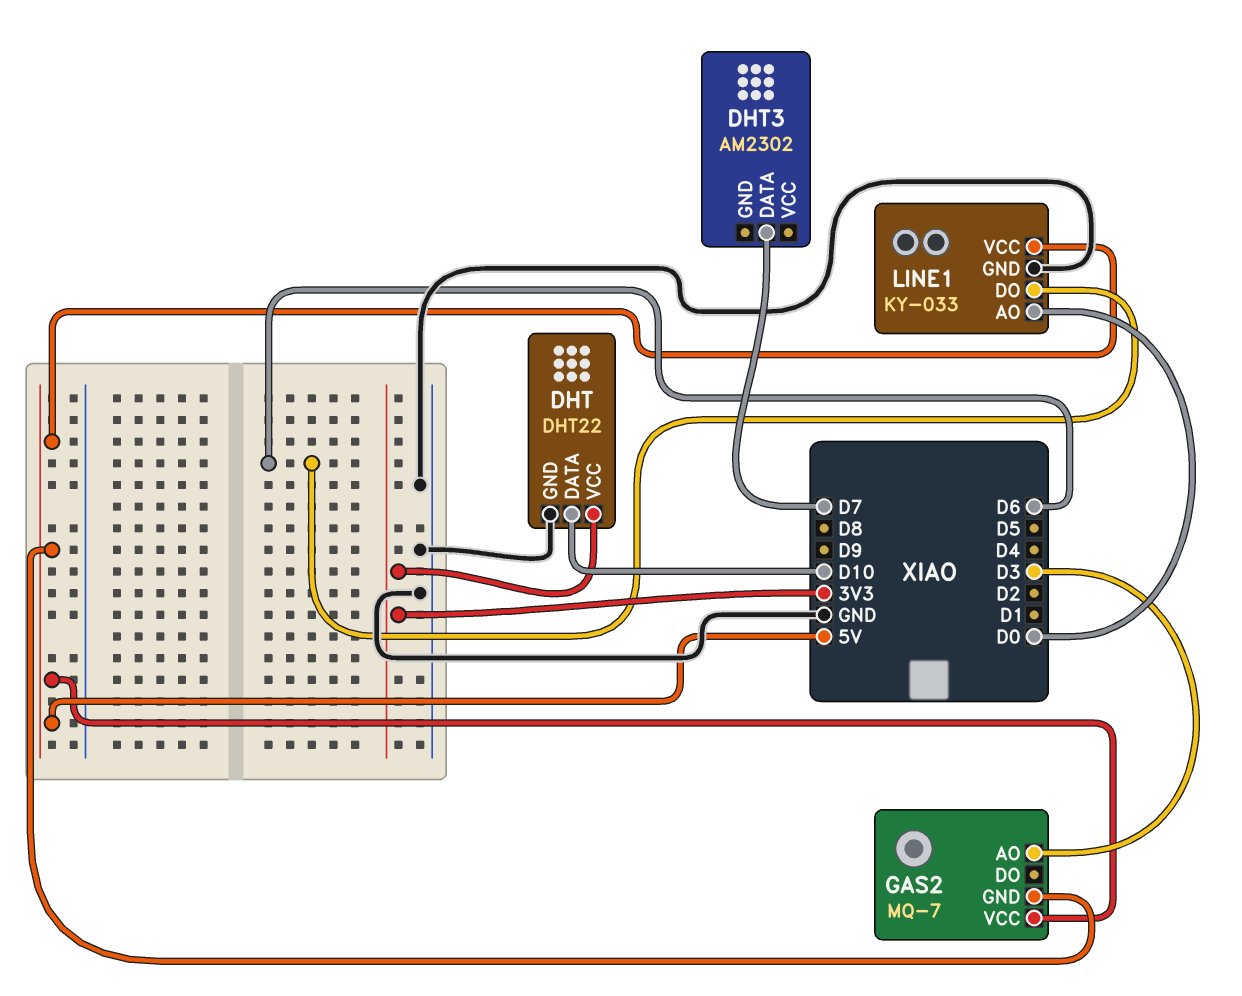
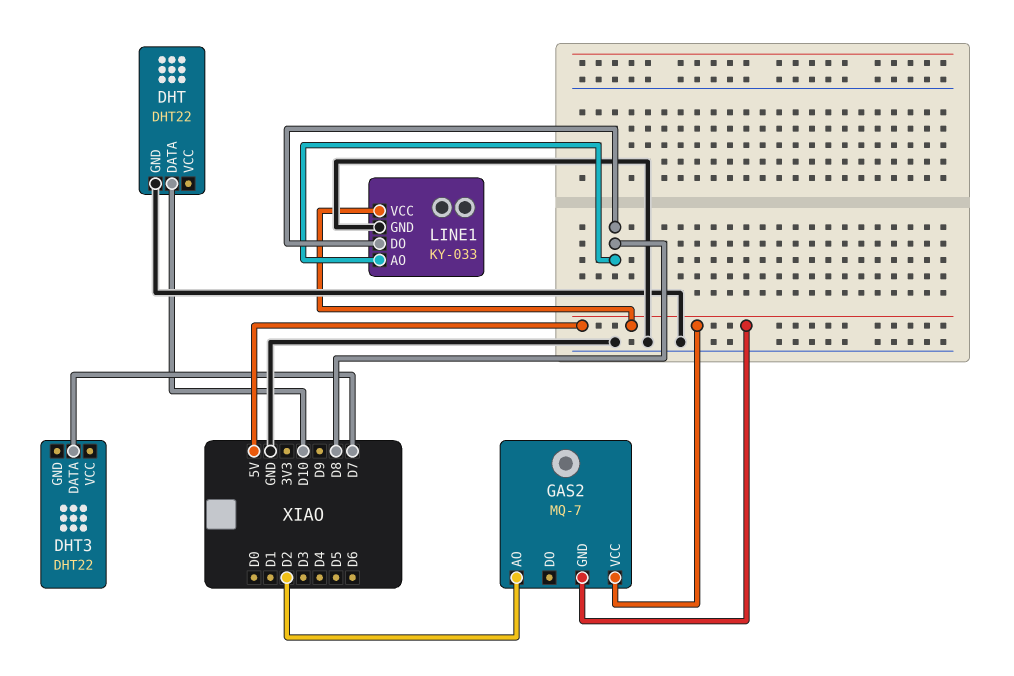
DHT pin VCC: 3V3 -> none
DHT3: AM2302 -> DHT22
GAS2 pin AO: D3 -> D2
LINE1 pin AO: D0 -> D8
LINE1 pin DO: D6 -> D8

